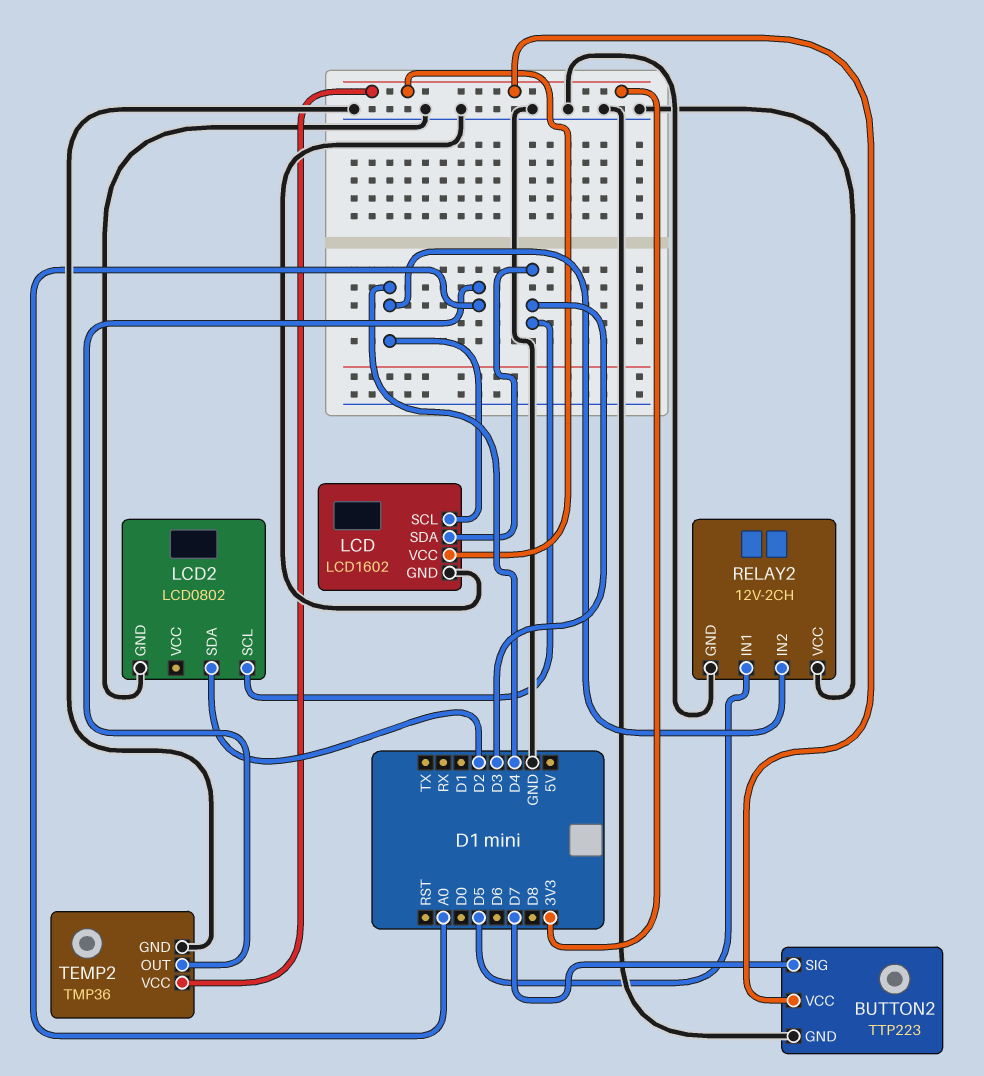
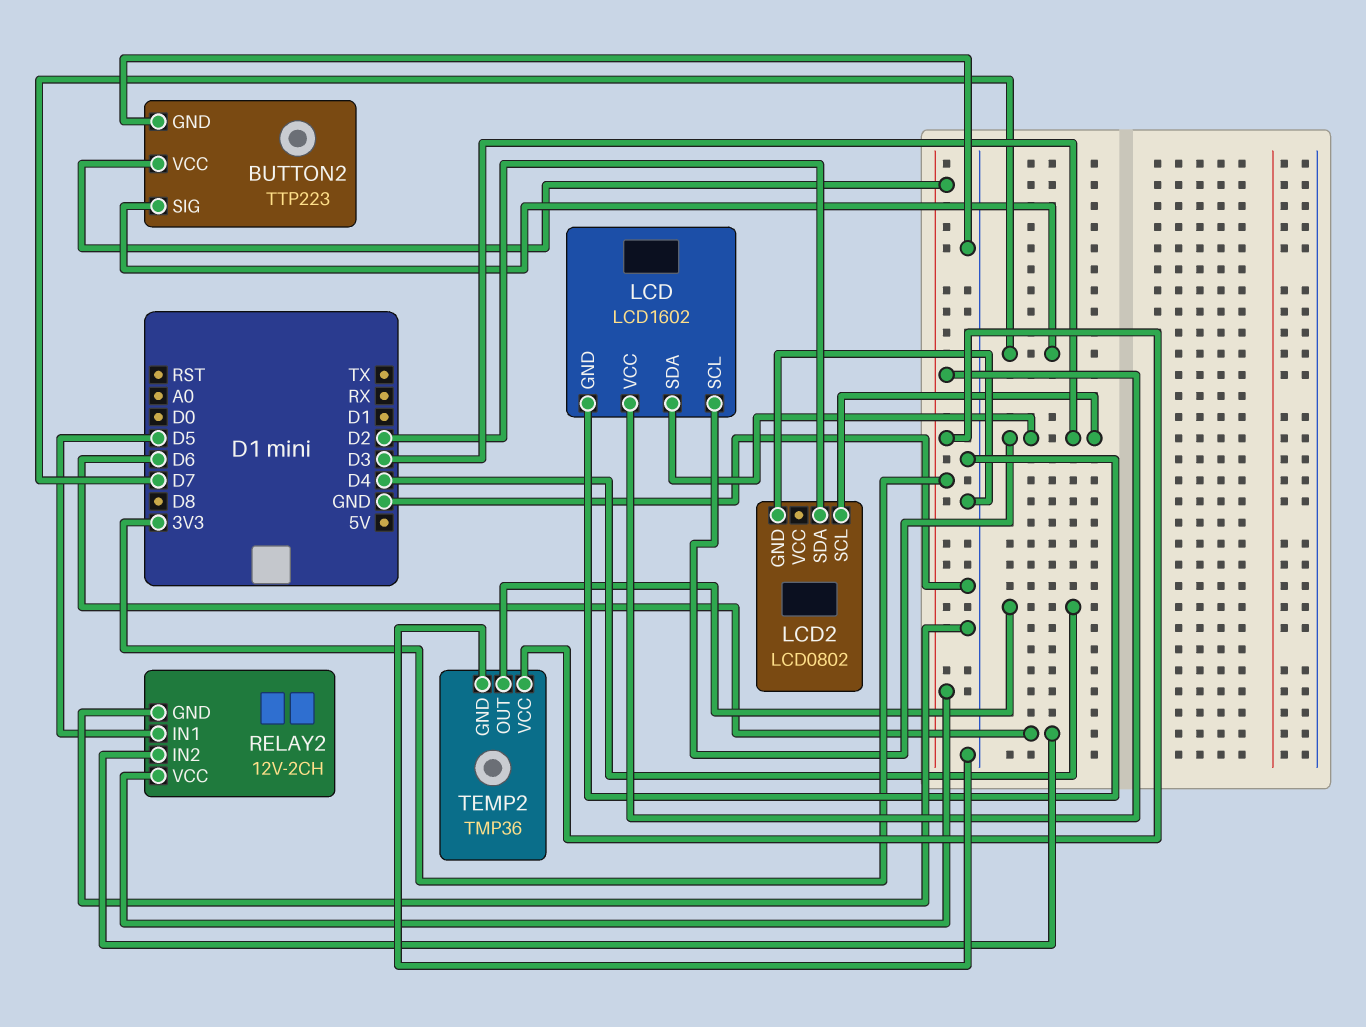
LCD pin SCL: D4 -> D3
RELAY2 pin IN2: D4 -> D6
RELAY2 pin VCC: GND -> 3V3
TEMP2 pin OUT: A0 -> D4

